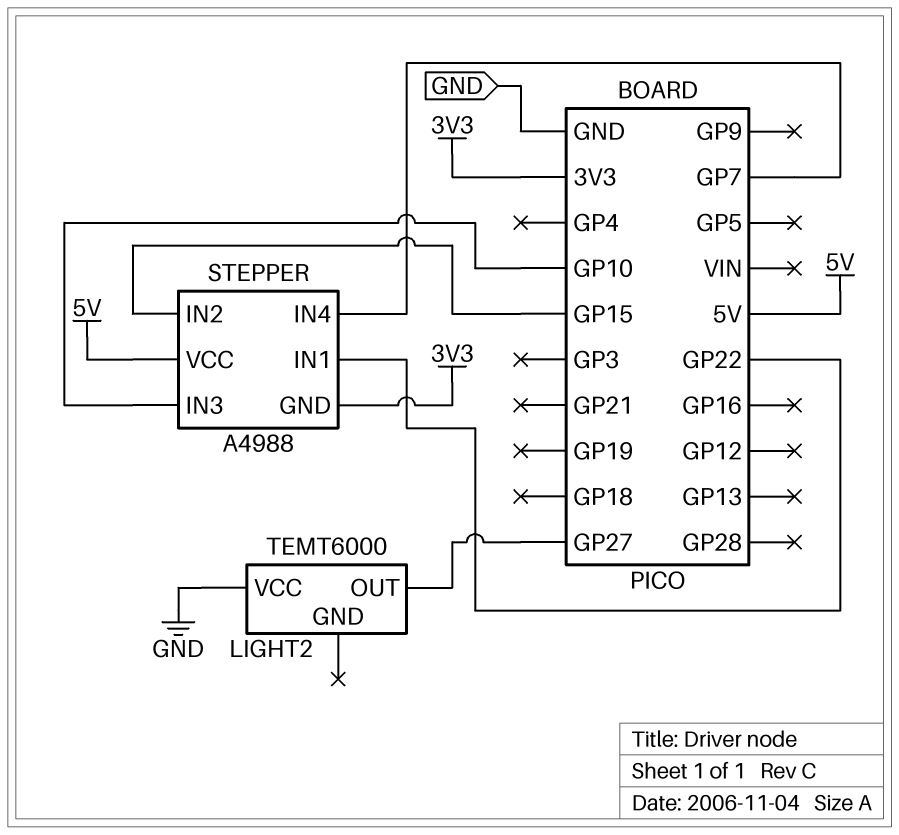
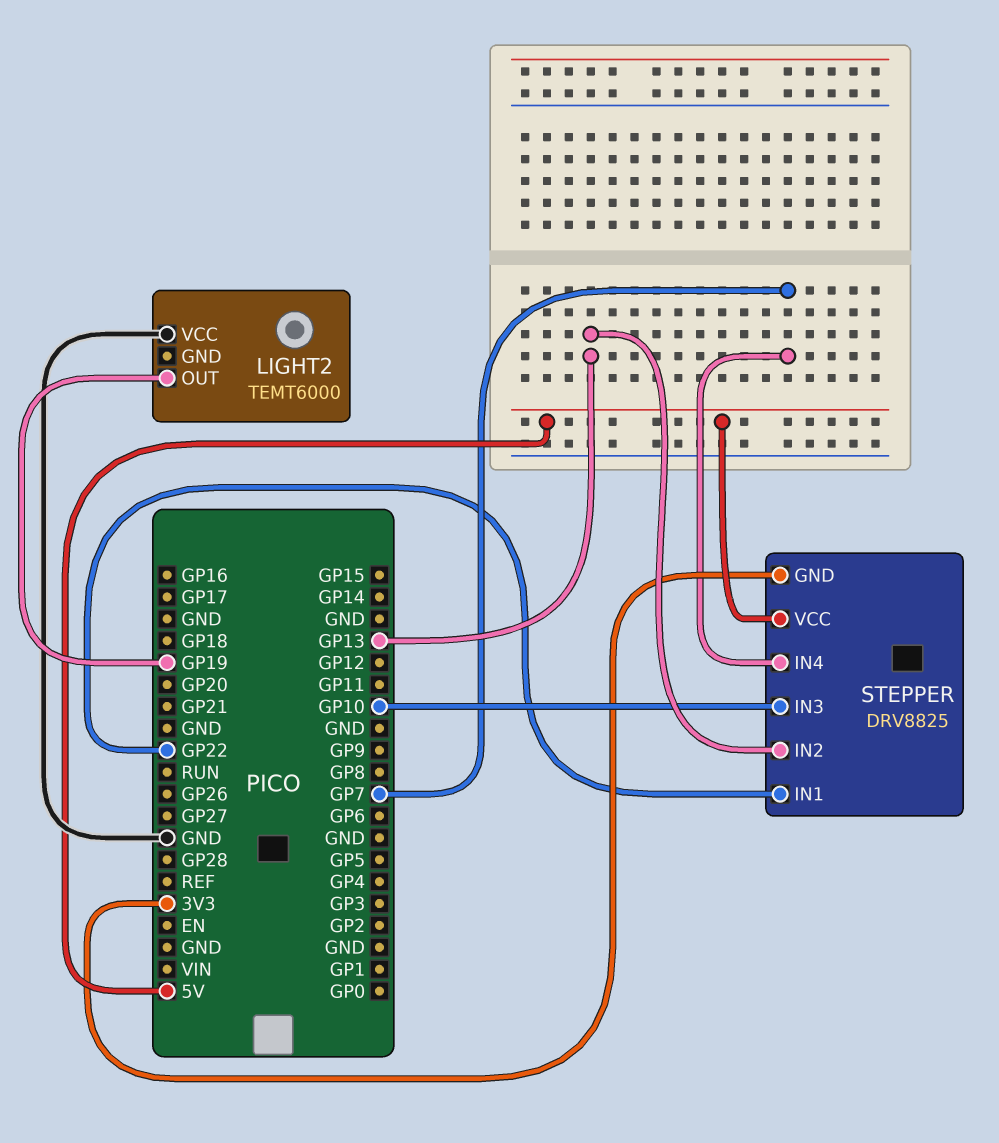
LIGHT2 pin OUT: GP27 -> GP19
STEPPER: A4988 -> DRV8825
STEPPER pin IN2: GP15 -> GP13

